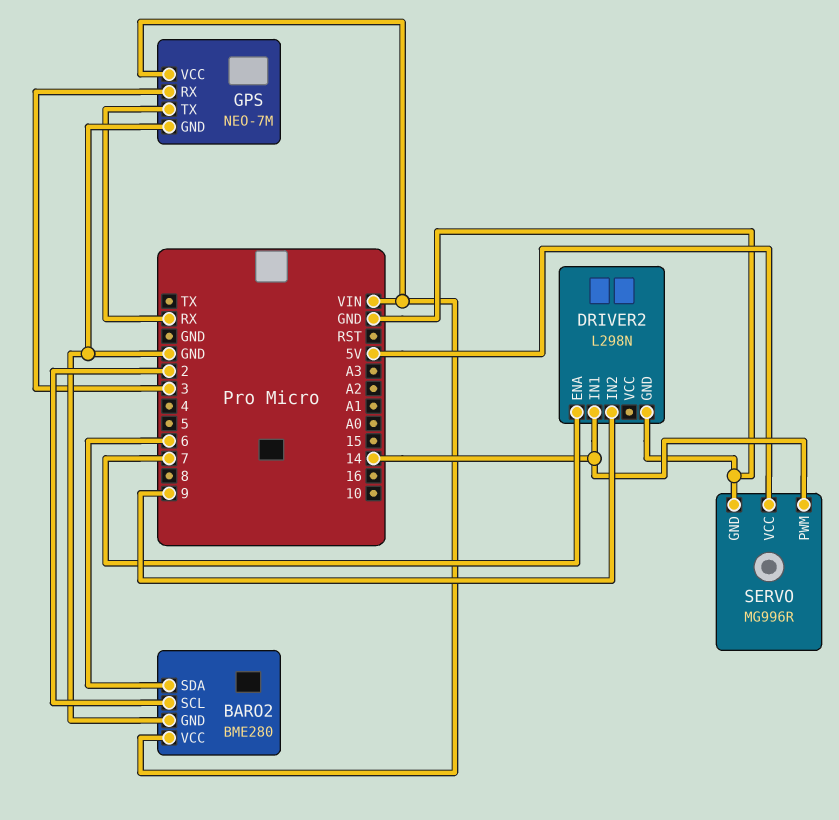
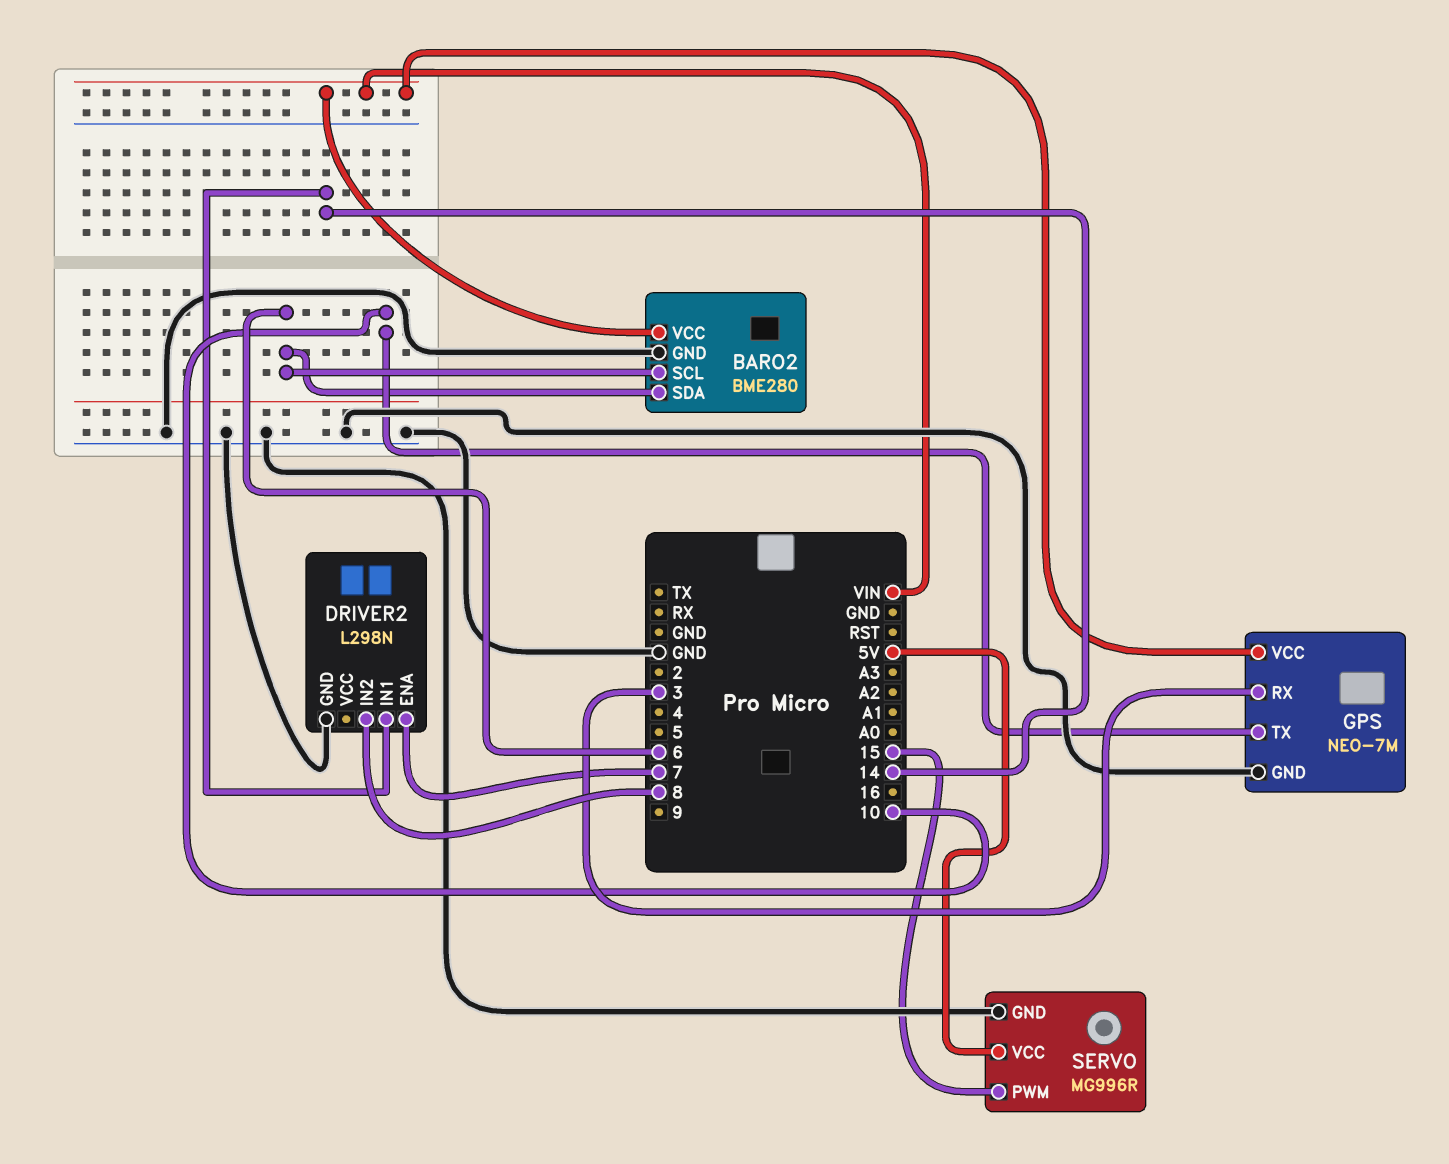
BARO2 pin SCL: 2 -> 6
DRIVER2 pin IN2: 9 -> 8
GPS pin TX: RX -> 10
SERVO pin PWM: 14 -> 15

